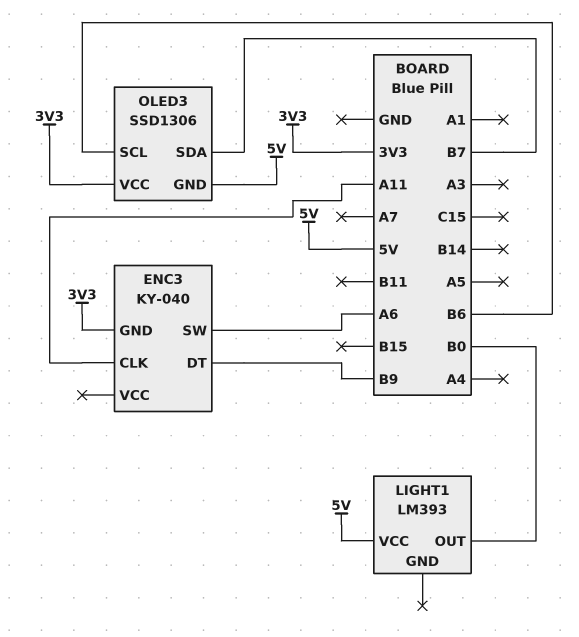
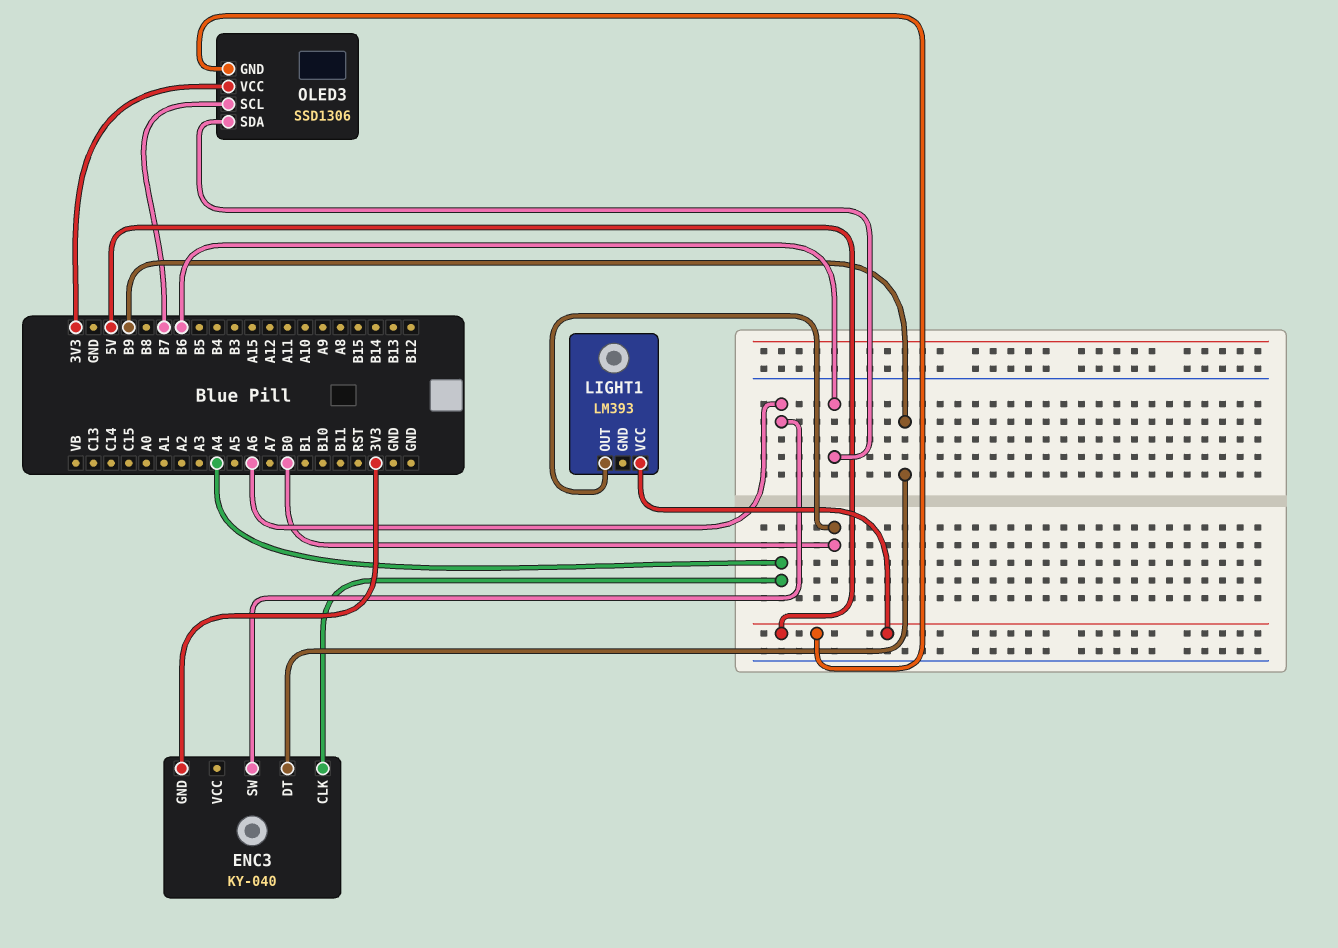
ENC3 pin CLK: A11 -> A4
OLED3 pin SCL: B6 -> B7
OLED3 pin SDA: B7 -> B6

